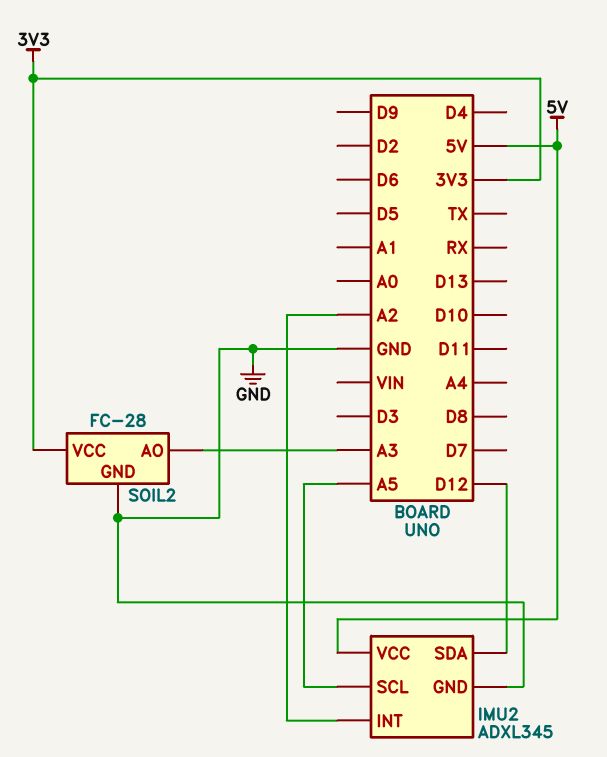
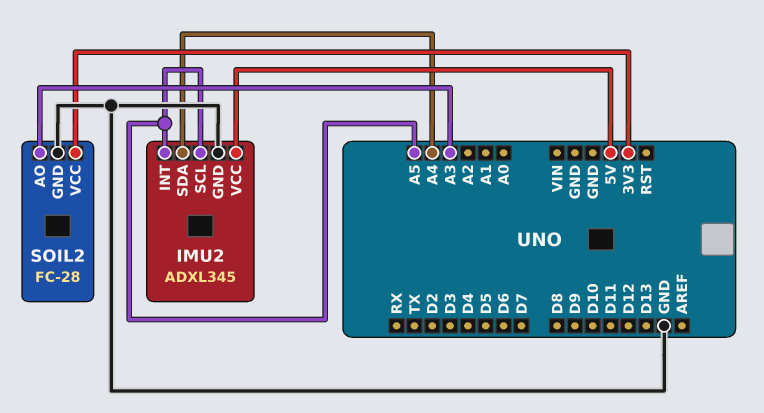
IMU2 pin INT: A2 -> A5
IMU2 pin SDA: D12 -> A4

